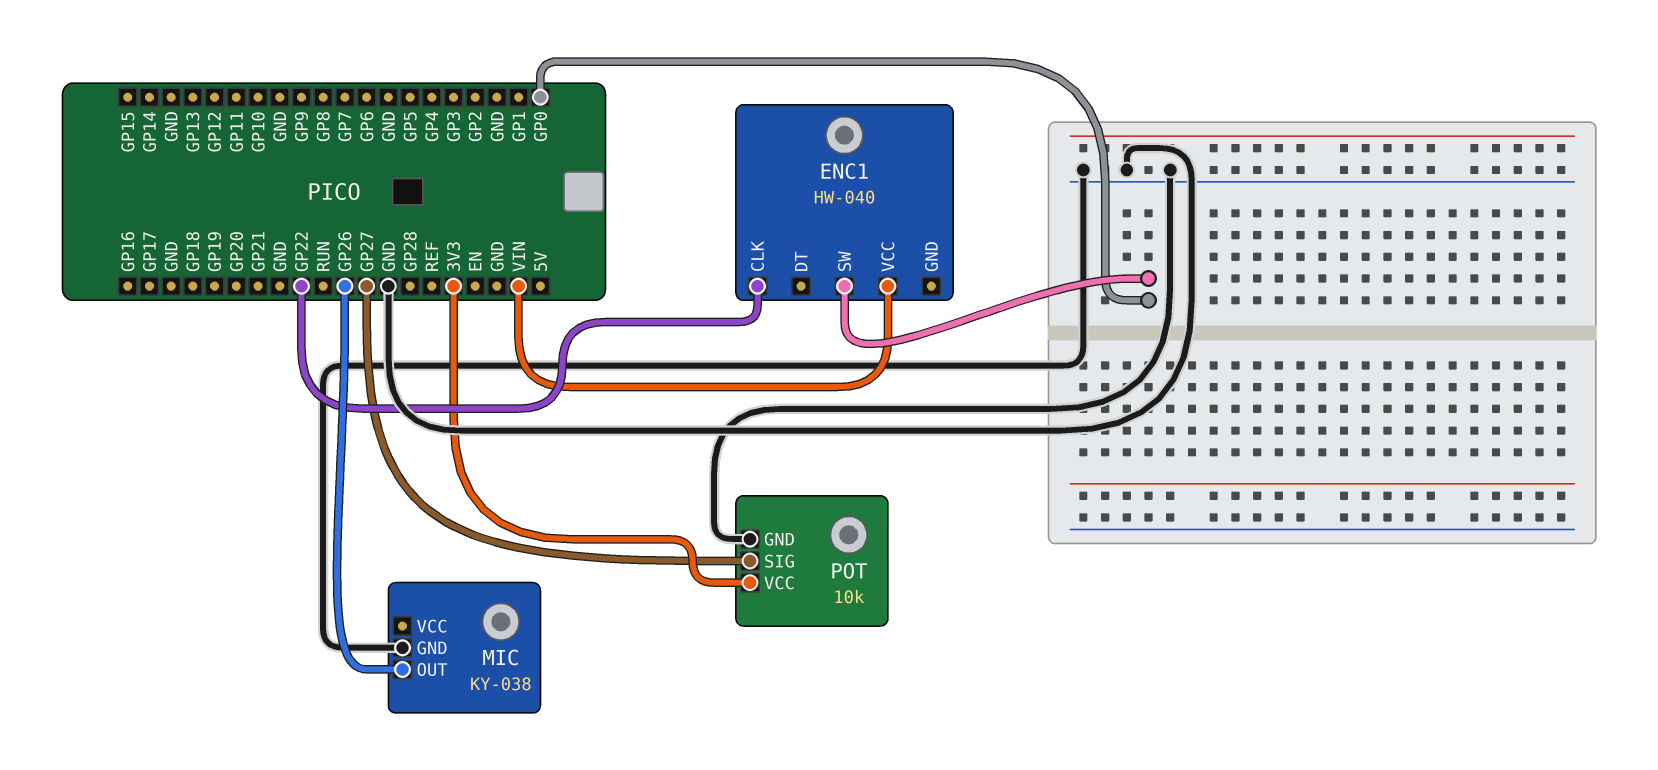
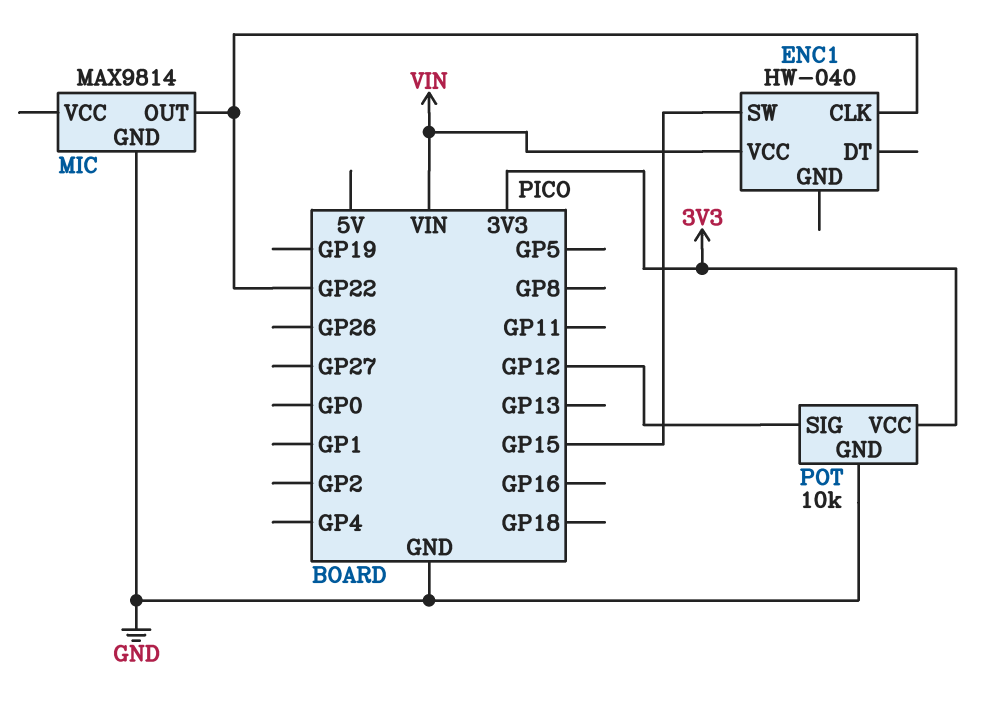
ENC1 pin SW: GP0 -> GP15
MIC: KY-038 -> MAX9814
MIC pin OUT: GP26 -> GP22
POT pin SIG: GP27 -> GP12

